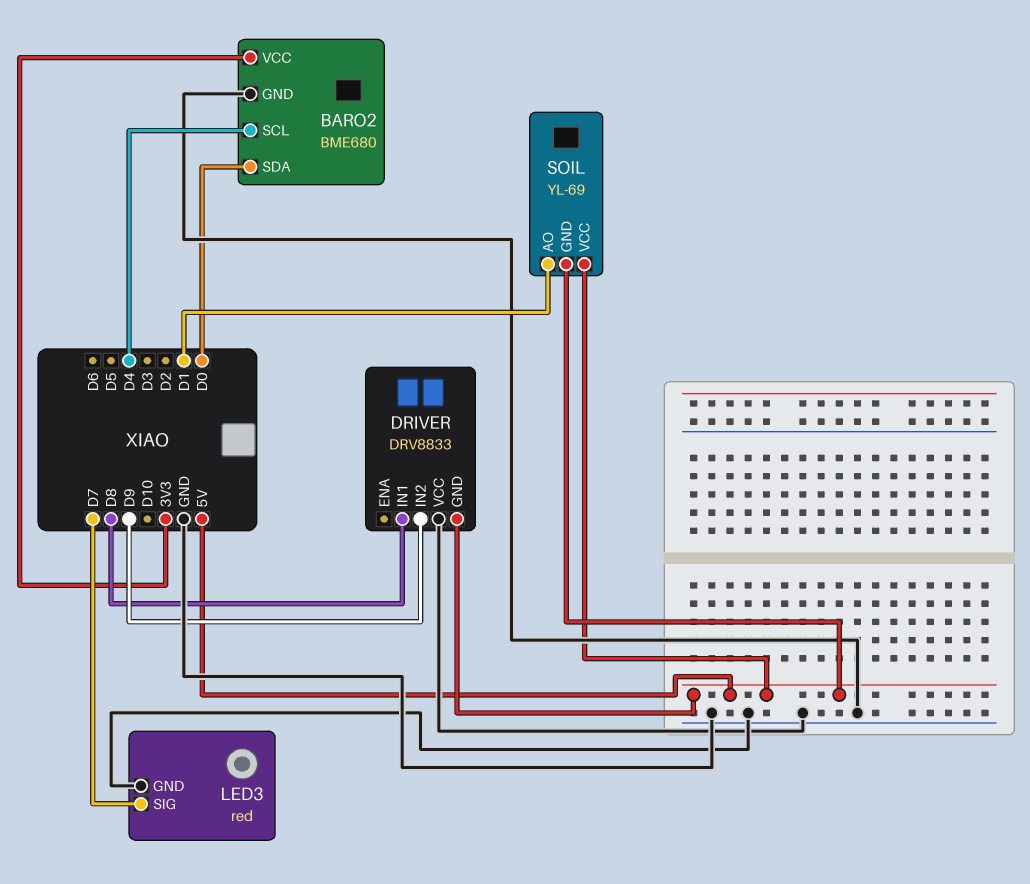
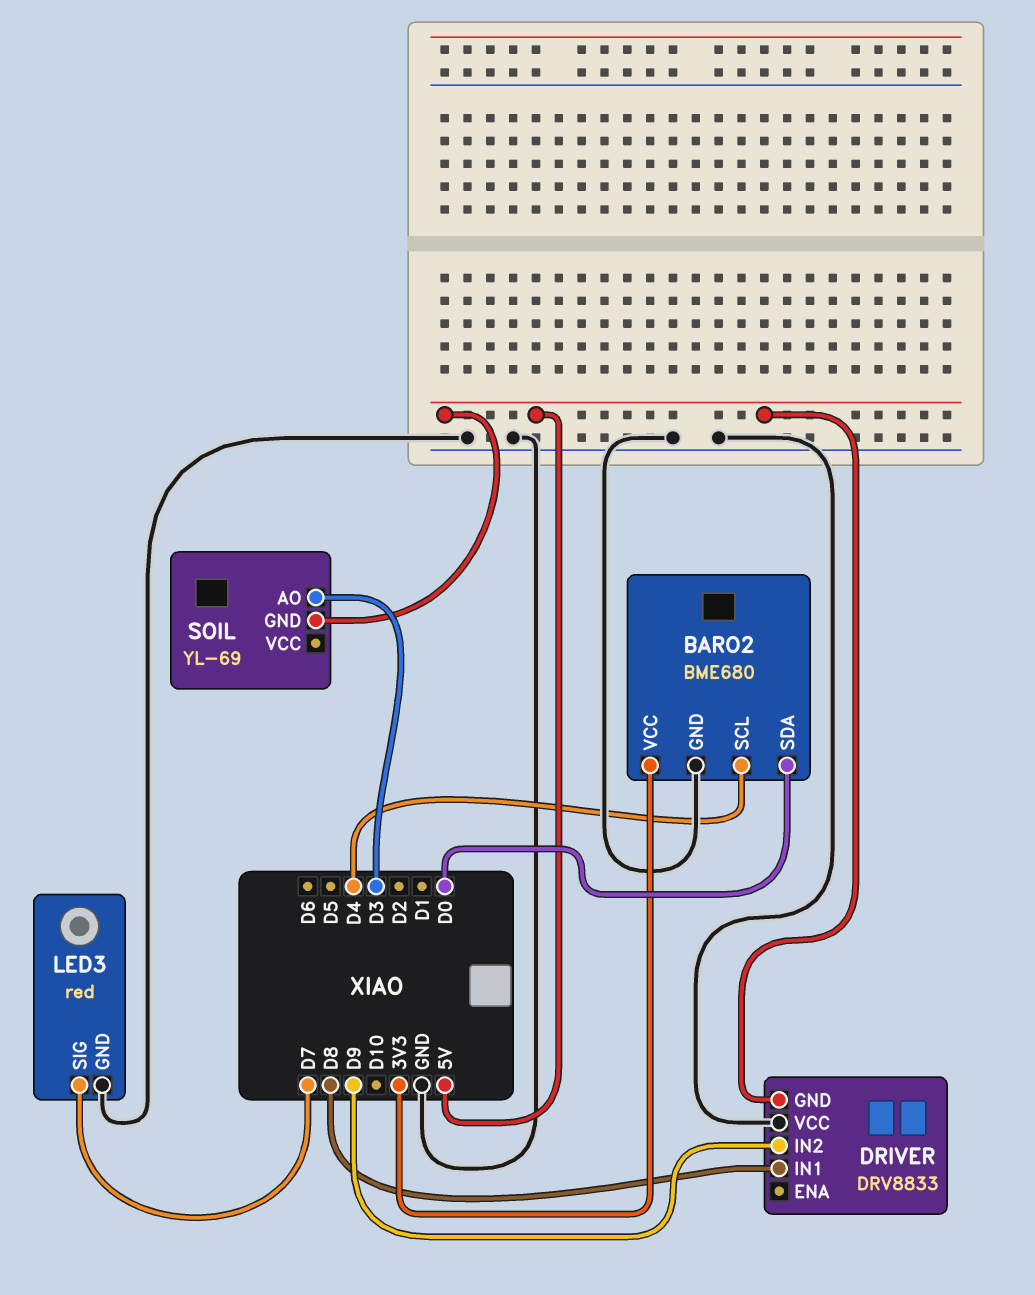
SOIL pin AO: D1 -> D3
SOIL pin VCC: 5V -> none

